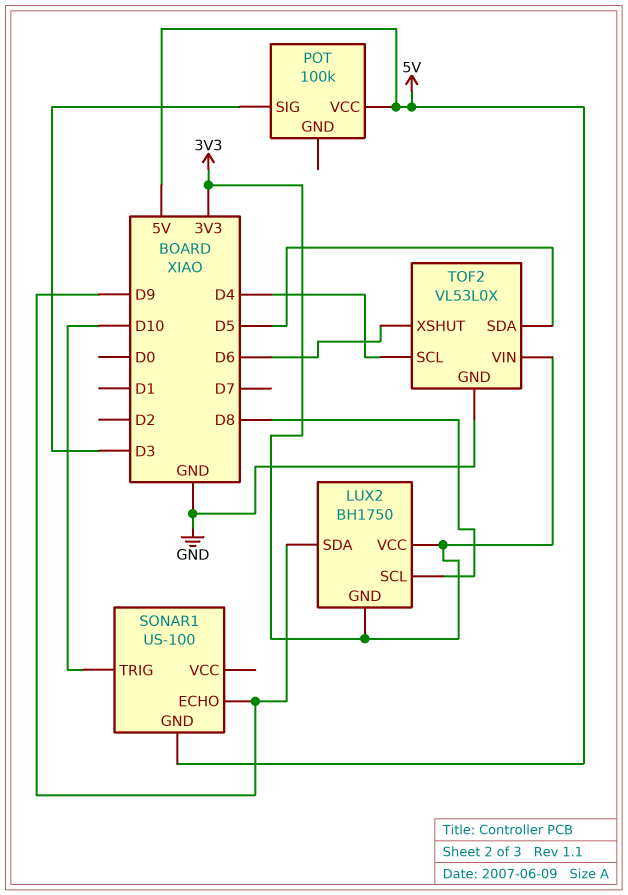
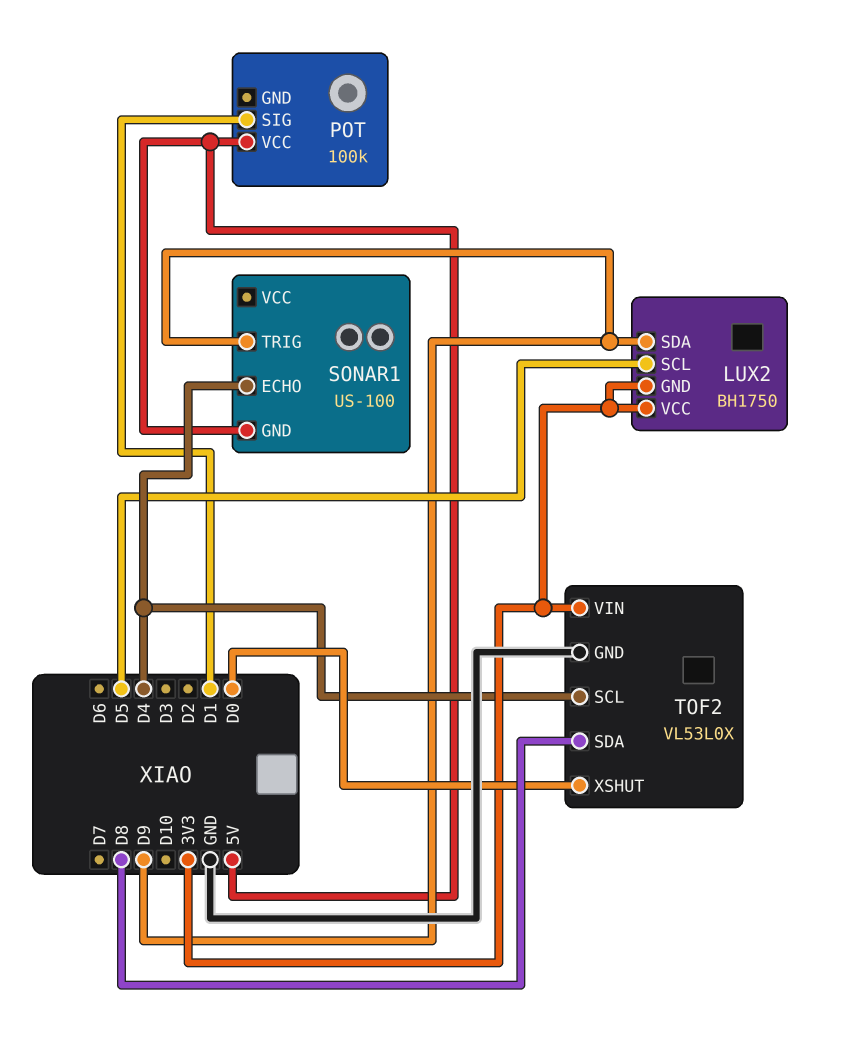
LUX2 pin SCL: D8 -> D5
POT pin SIG: D3 -> D1
SONAR1 pin ECHO: D9 -> D4
SONAR1 pin TRIG: D10 -> D9
TOF2 pin SDA: D5 -> D8
TOF2 pin XSHUT: D6 -> D0

